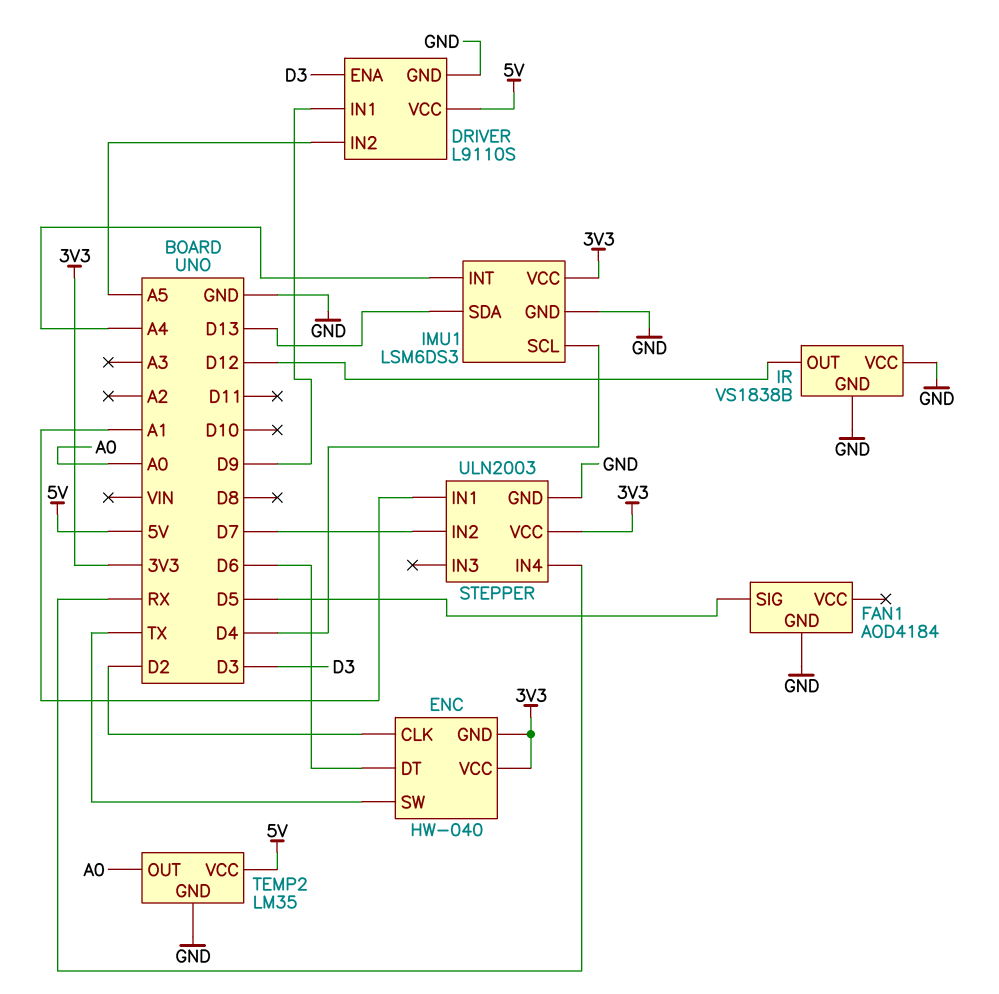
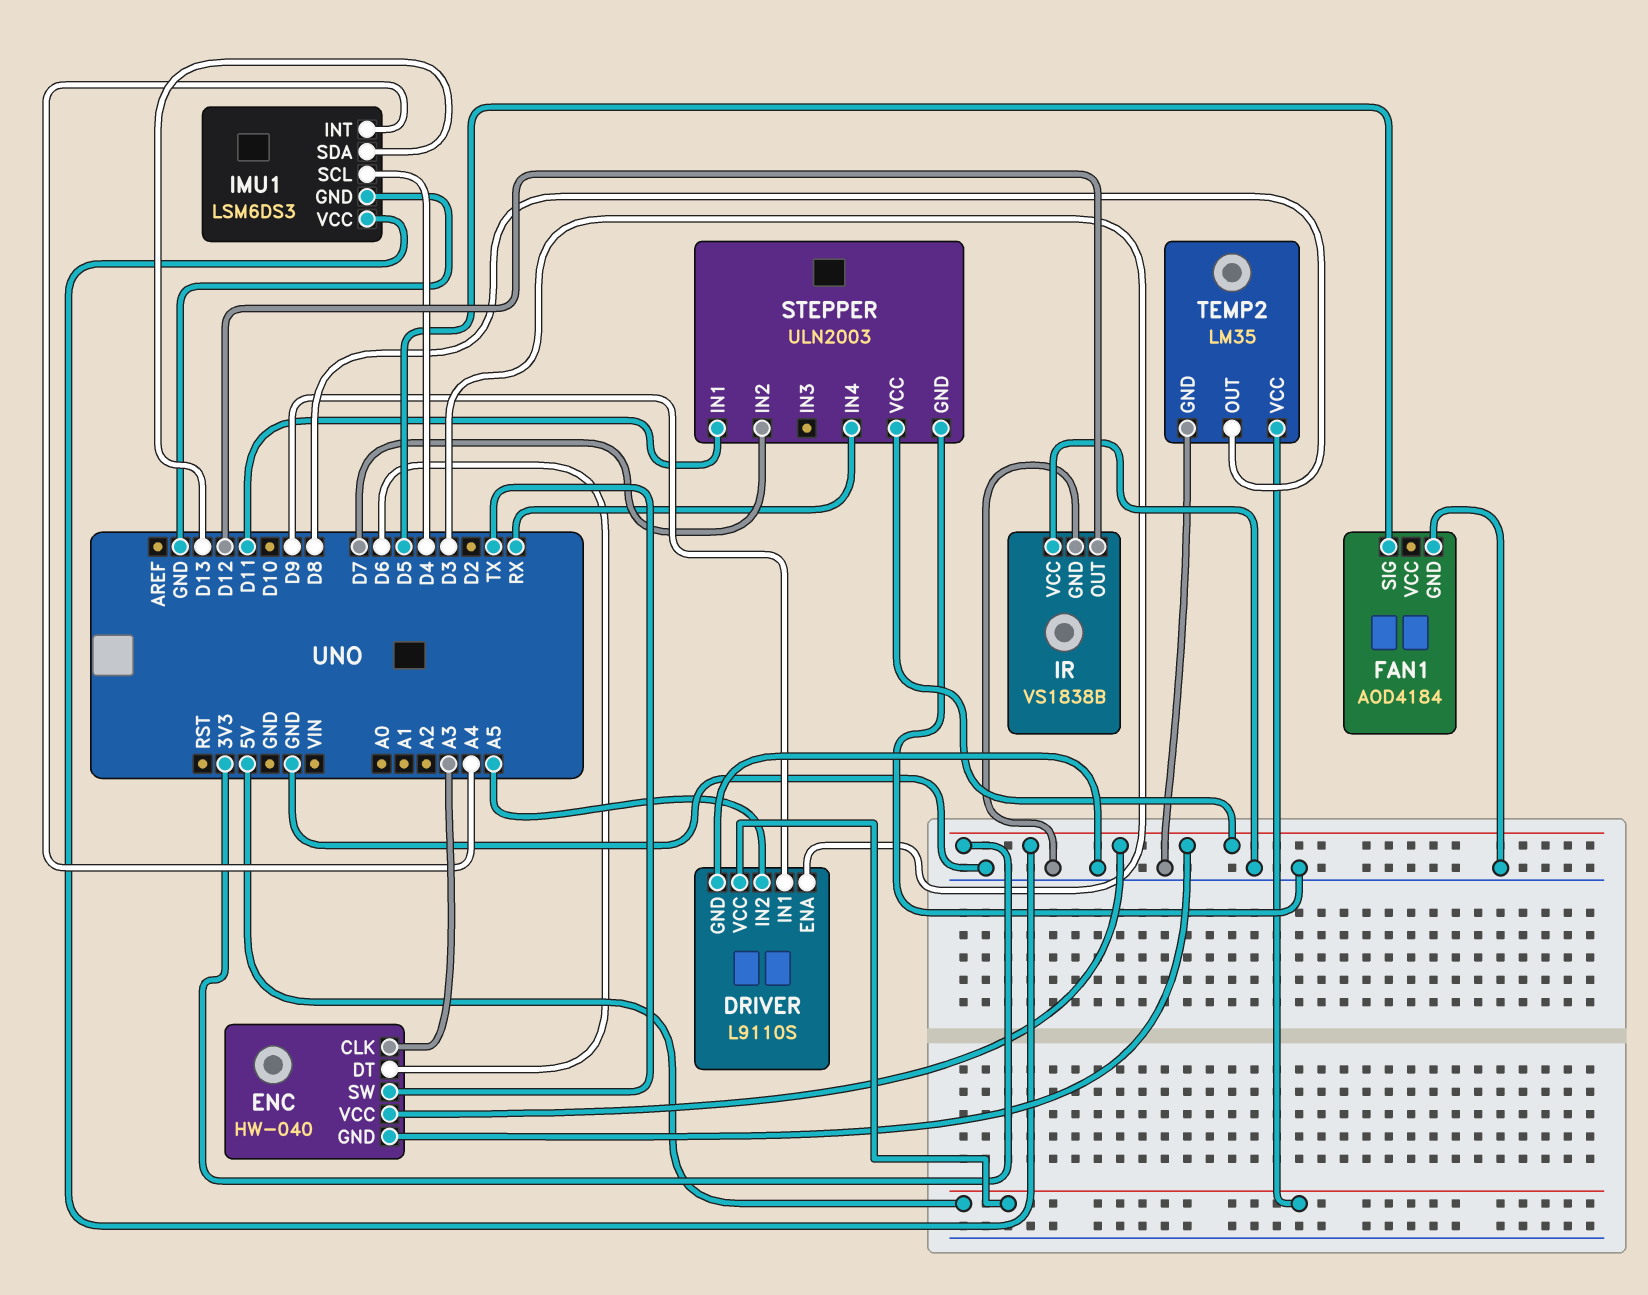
ENC pin CLK: D2 -> A3
STEPPER pin IN1: A1 -> D11
TEMP2 pin OUT: A0 -> D8

